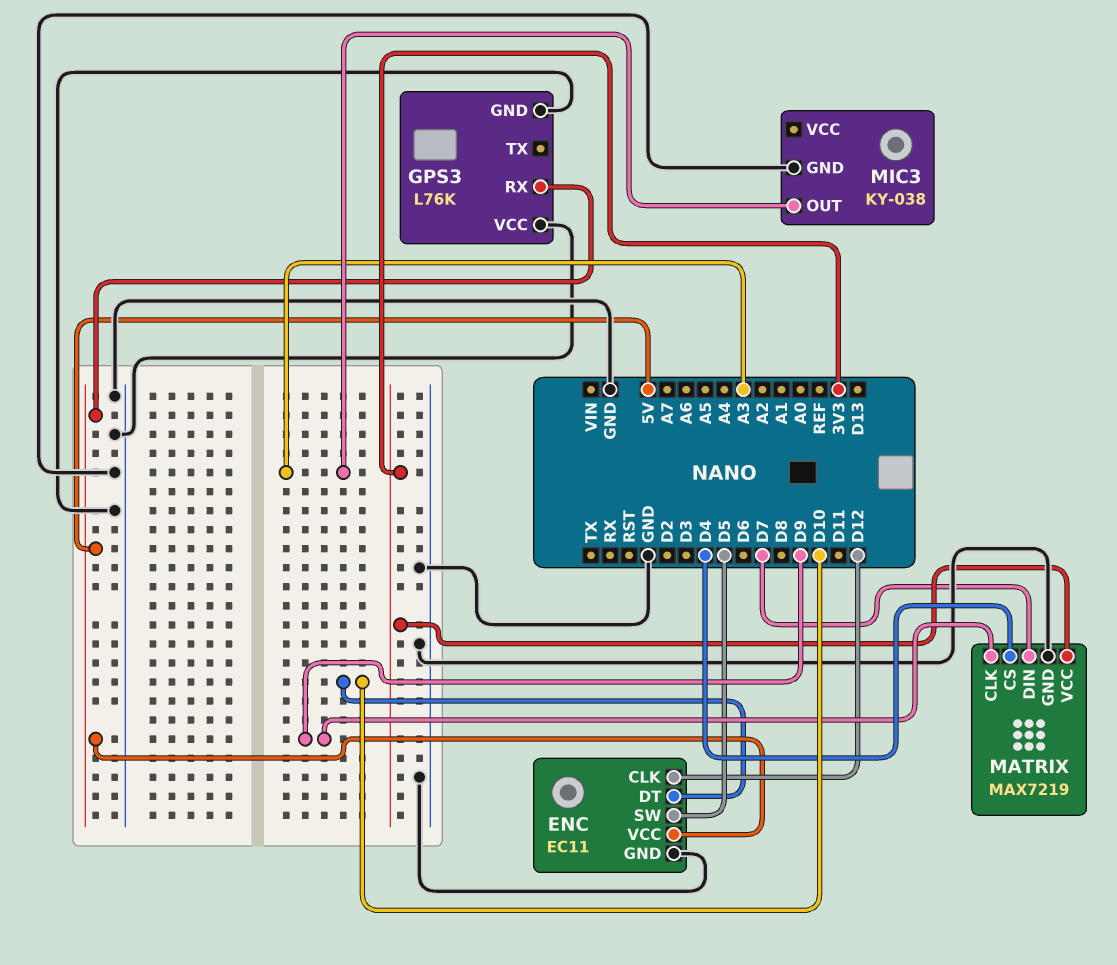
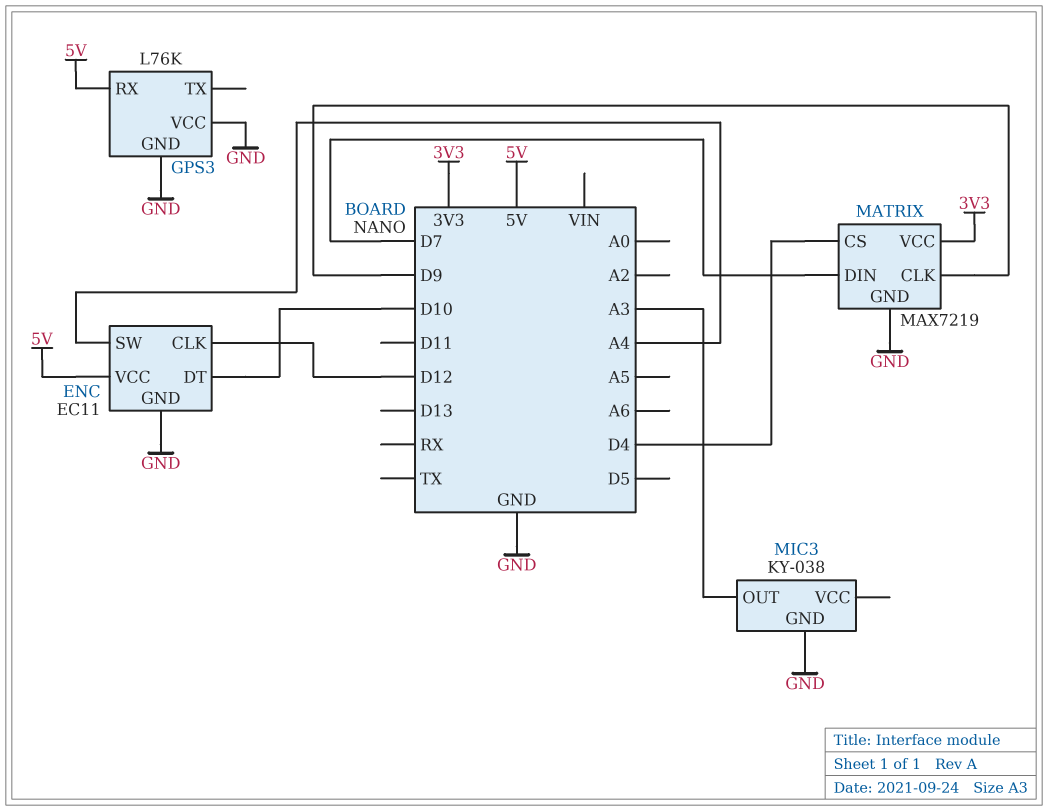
ENC pin SW: D5 -> A4

